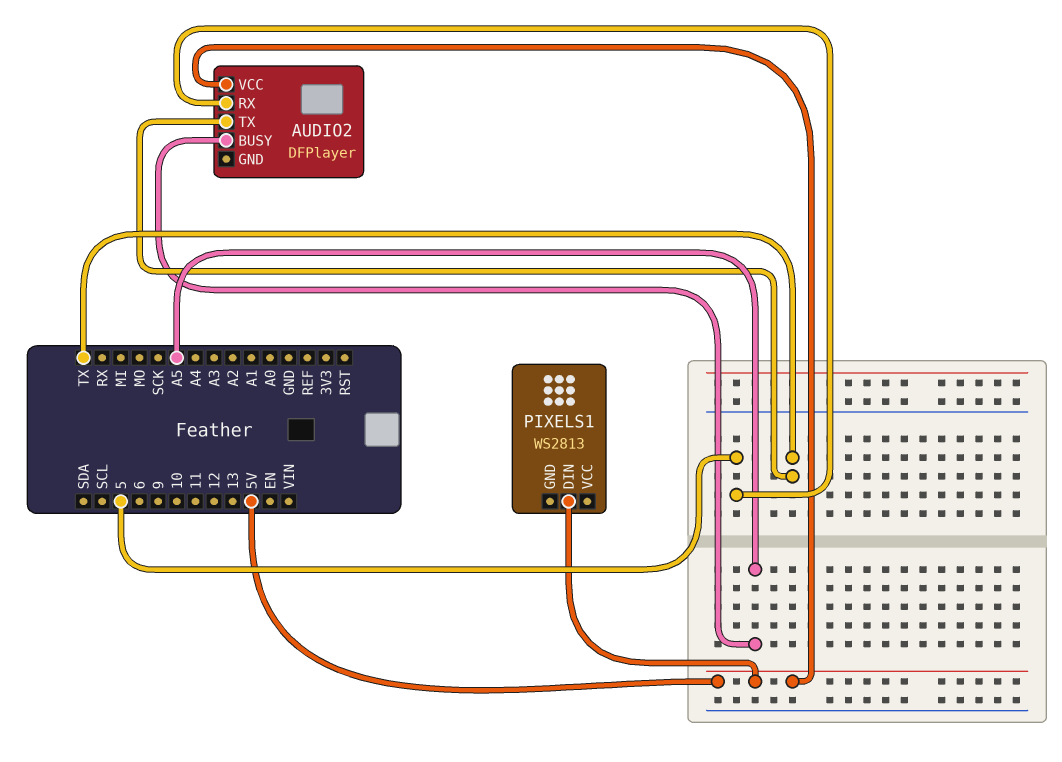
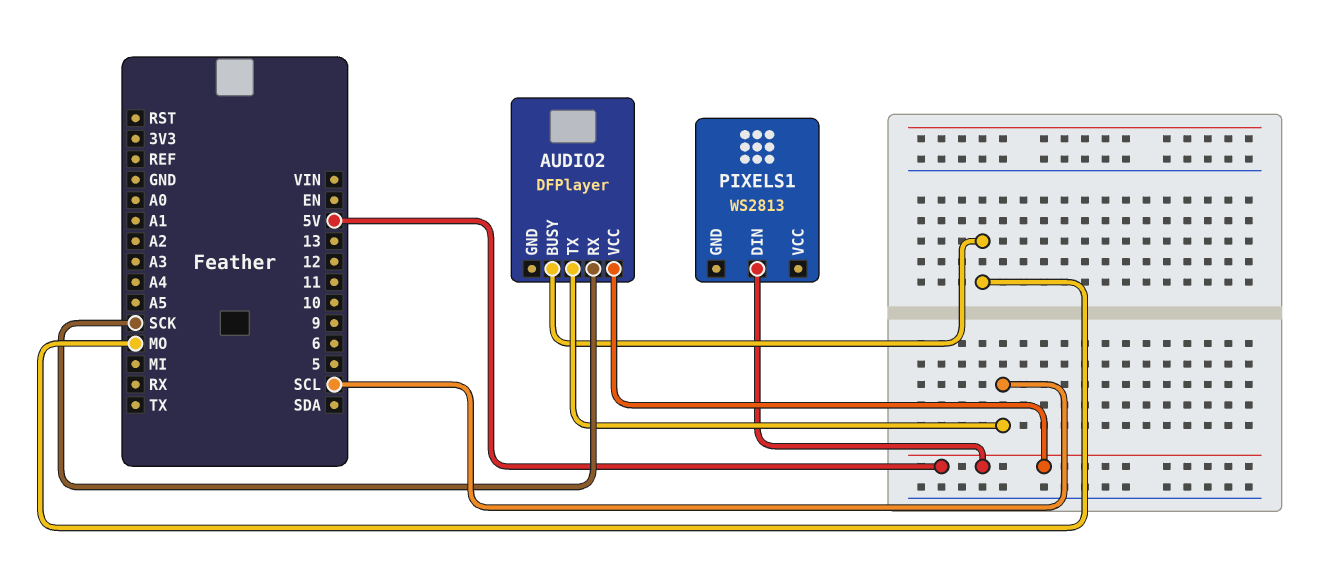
AUDIO2 pin BUSY: A5 -> MO
AUDIO2 pin RX: 5 -> SCK
AUDIO2 pin TX: TX -> SCL

